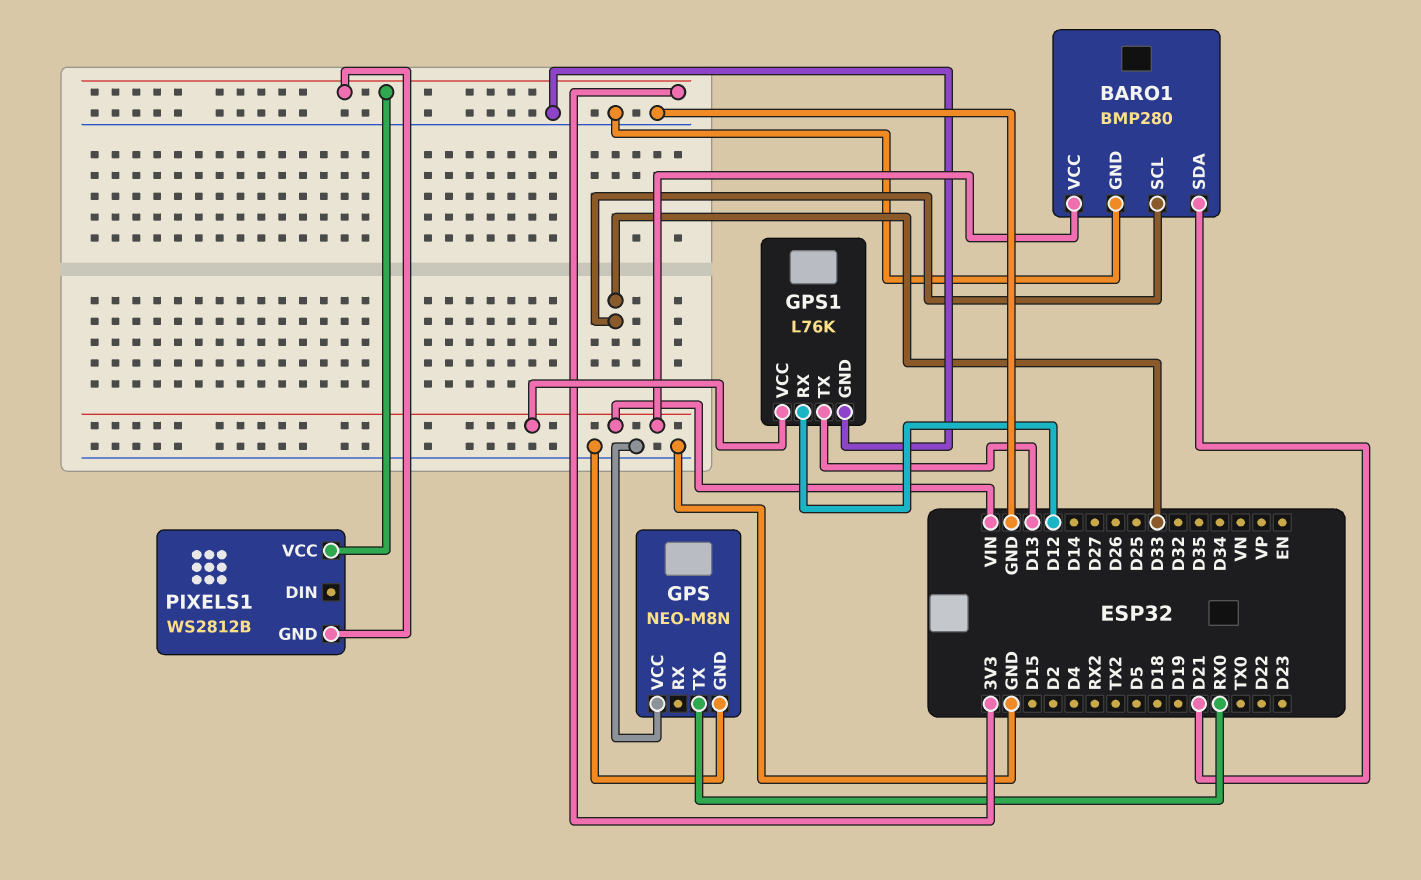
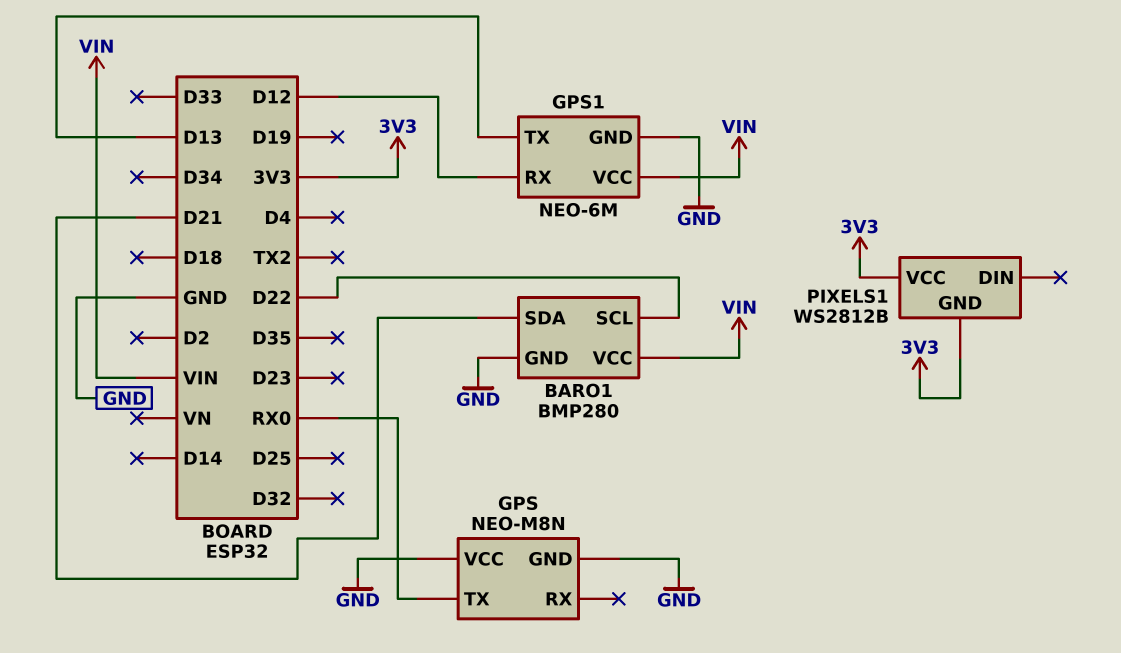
BARO1 pin SCL: D33 -> D22
GPS1: L76K -> NEO-6M

